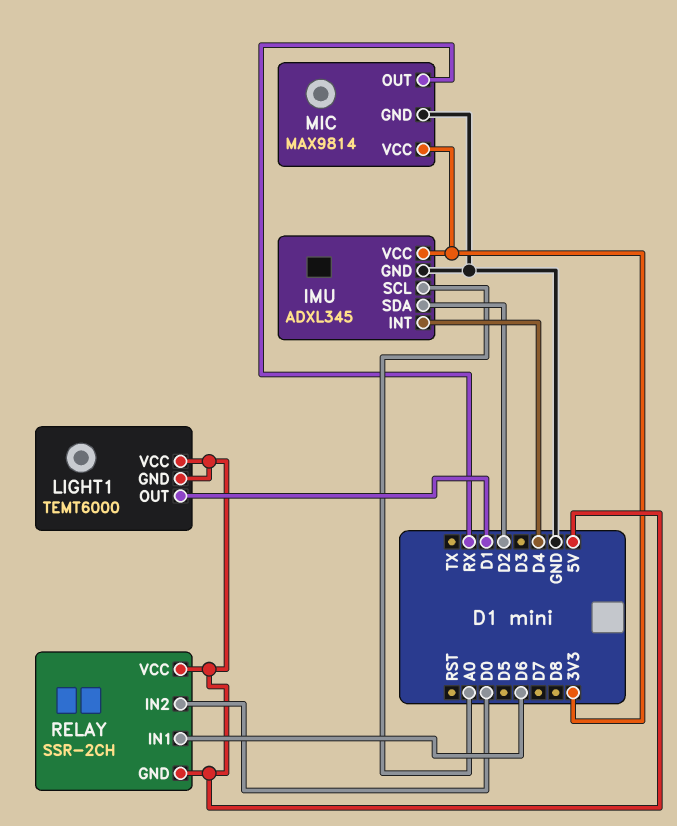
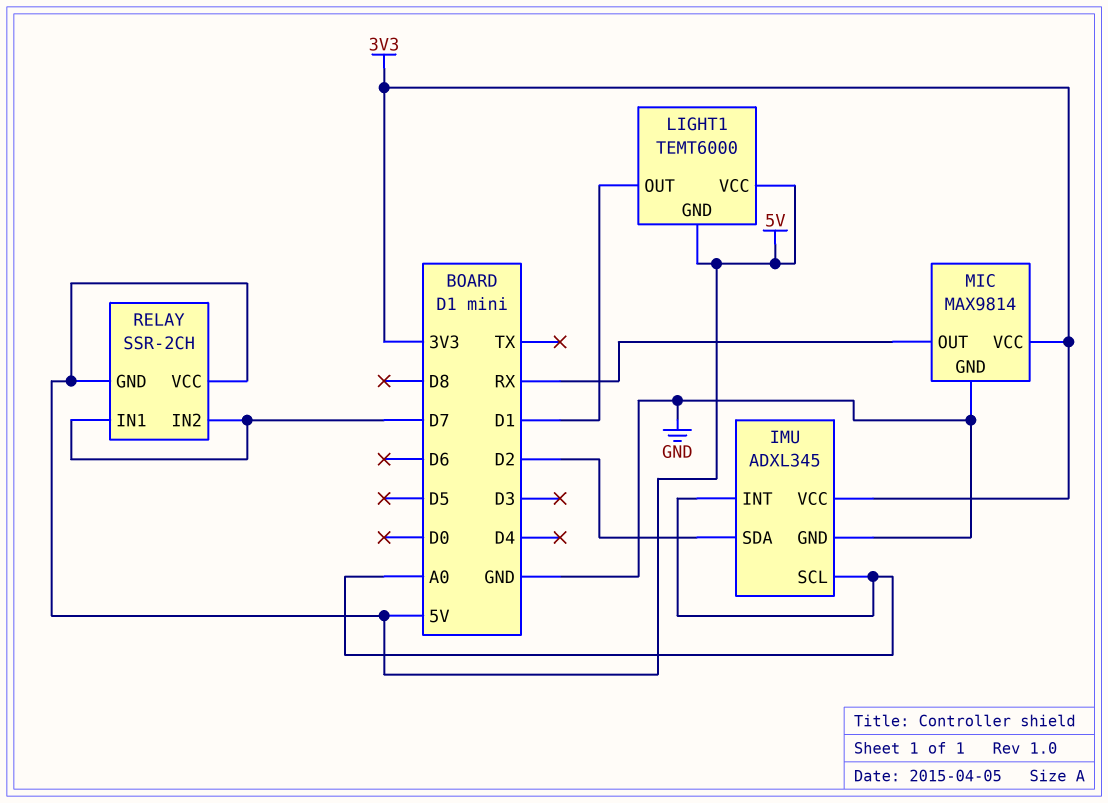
IMU pin INT: D4 -> A0
RELAY pin IN1: D6 -> D7
RELAY pin IN2: D0 -> D7

